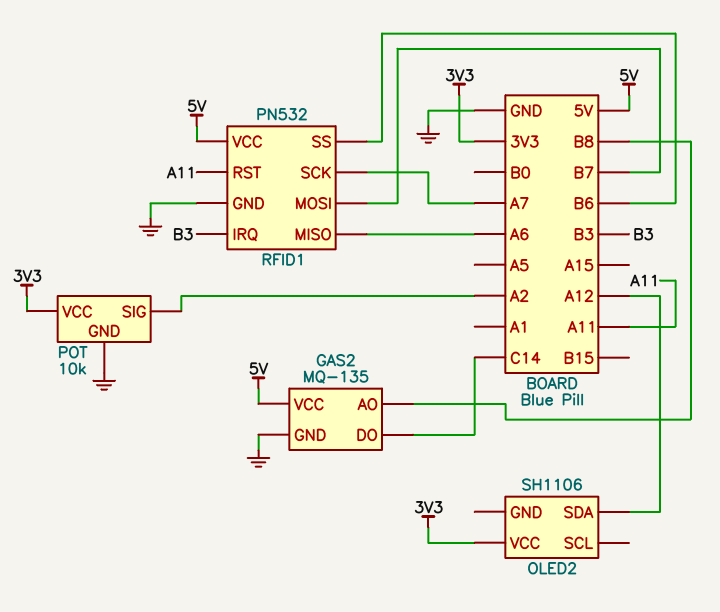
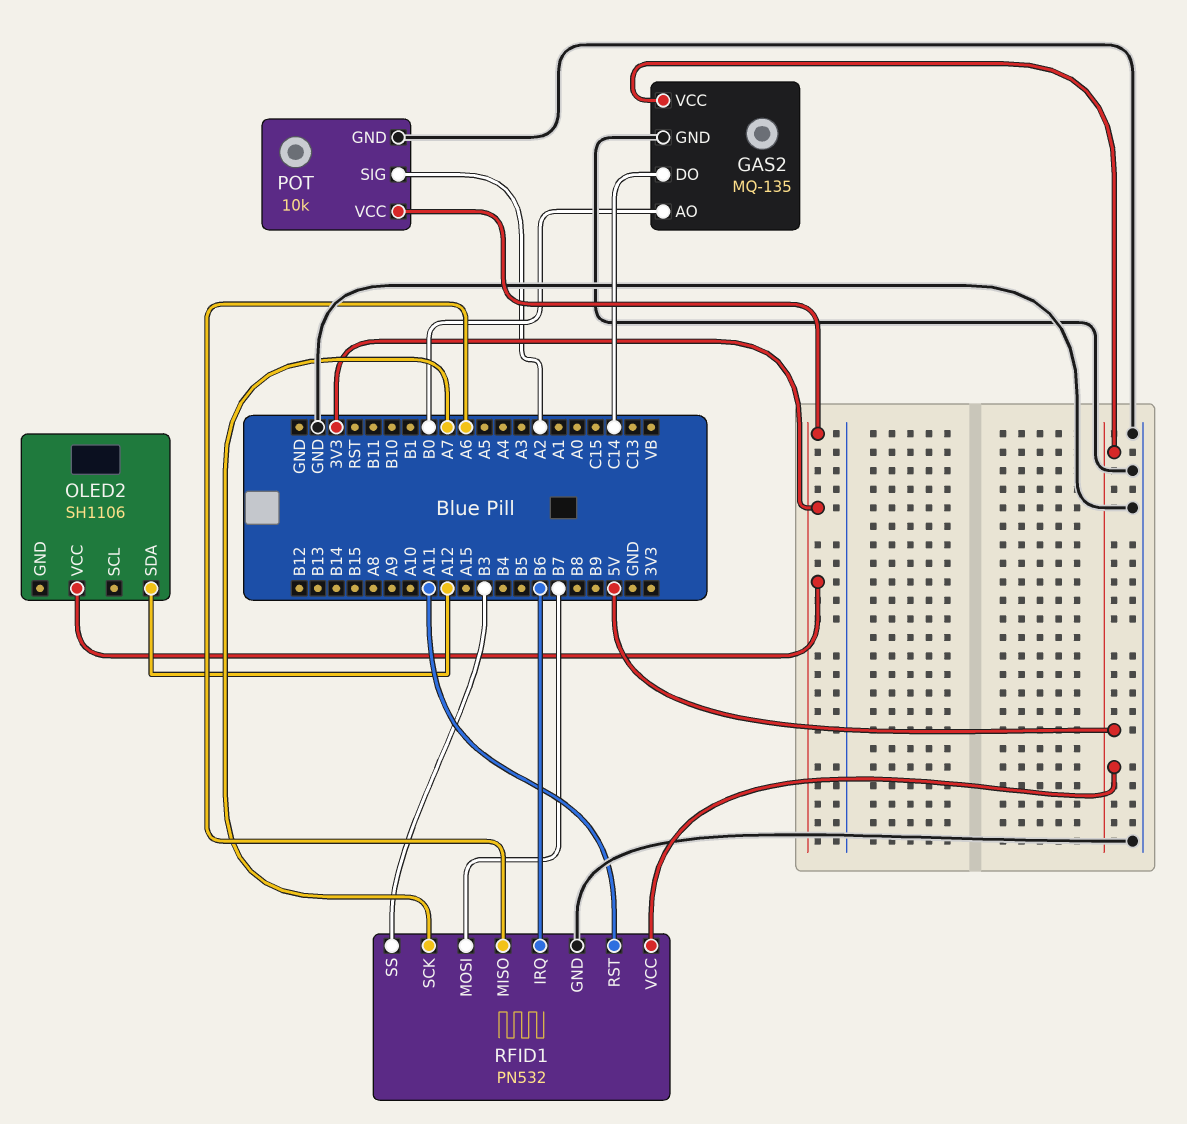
GAS2 pin AO: B8 -> B0
RFID1 pin IRQ: B3 -> B6
RFID1 pin SS: B6 -> B3

